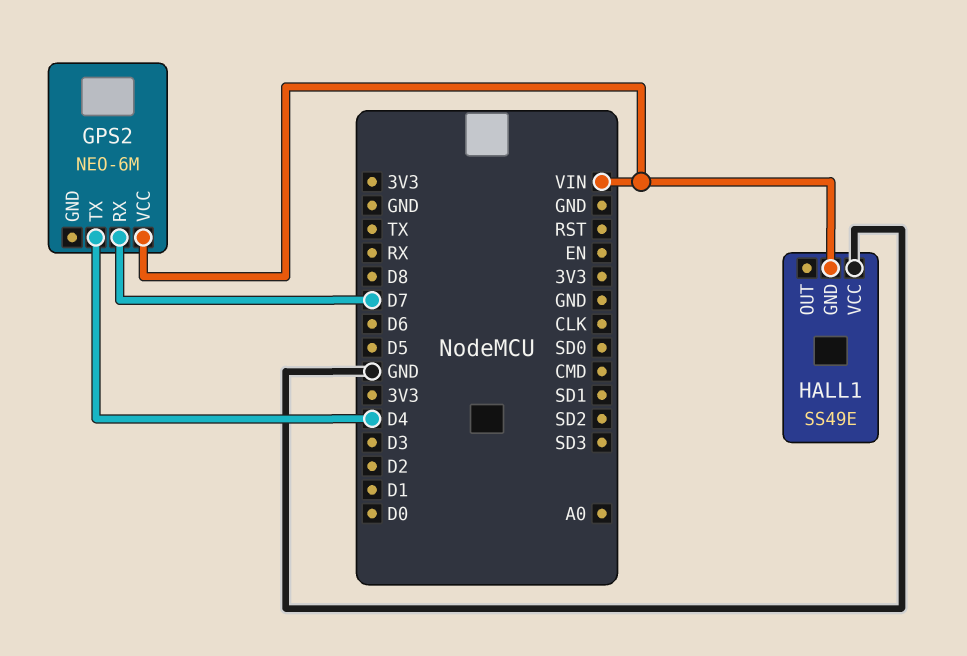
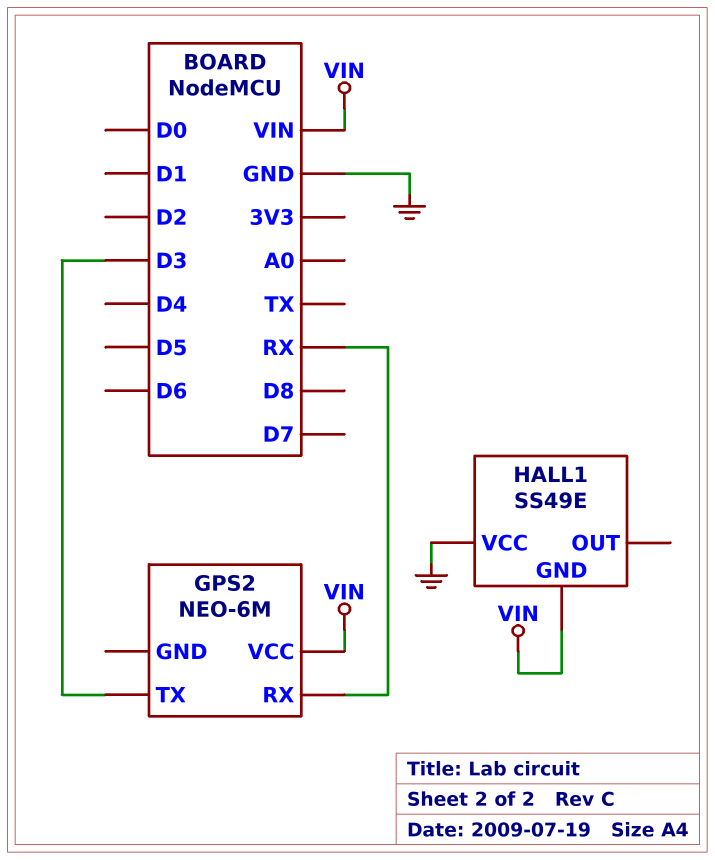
GPS2 pin RX: D7 -> RX
GPS2 pin TX: D4 -> D3

